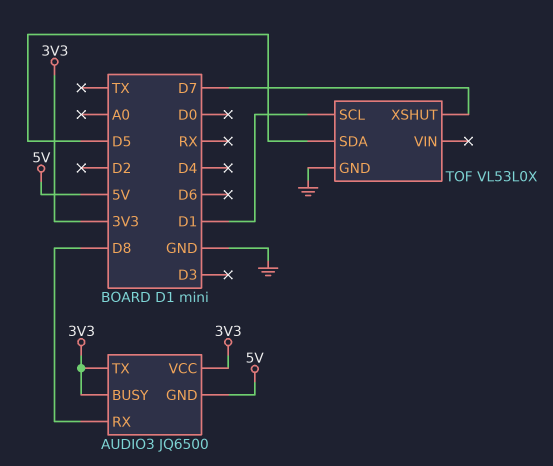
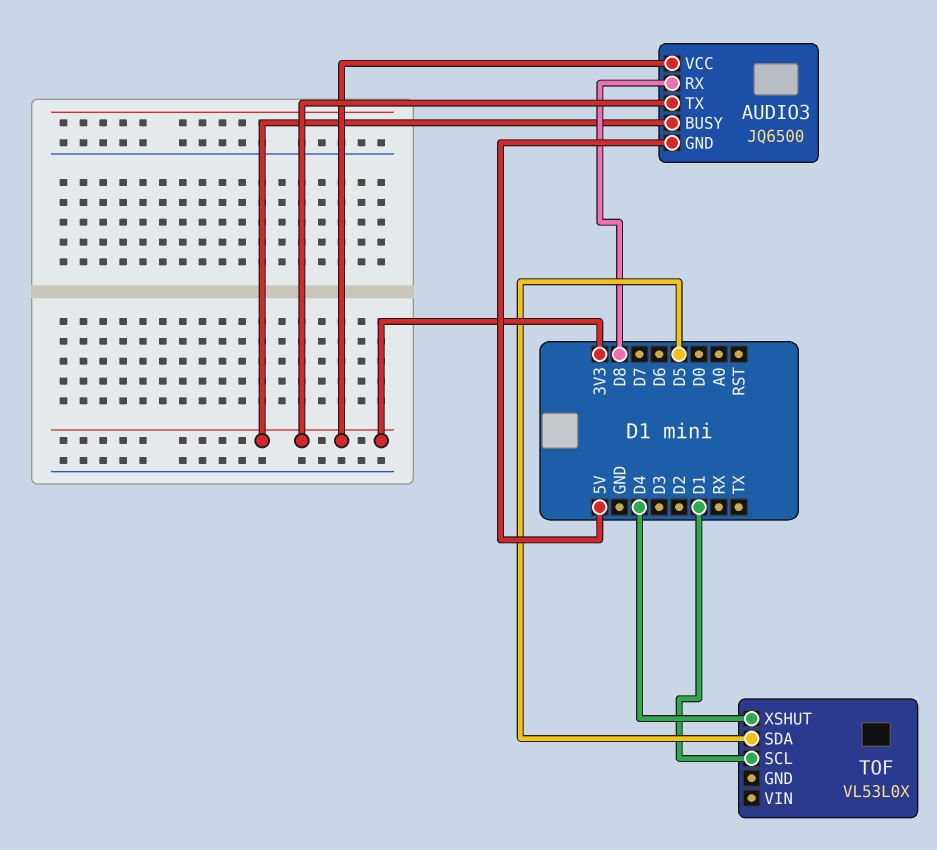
TOF pin GND: GND -> none
TOF pin XSHUT: D7 -> D4

